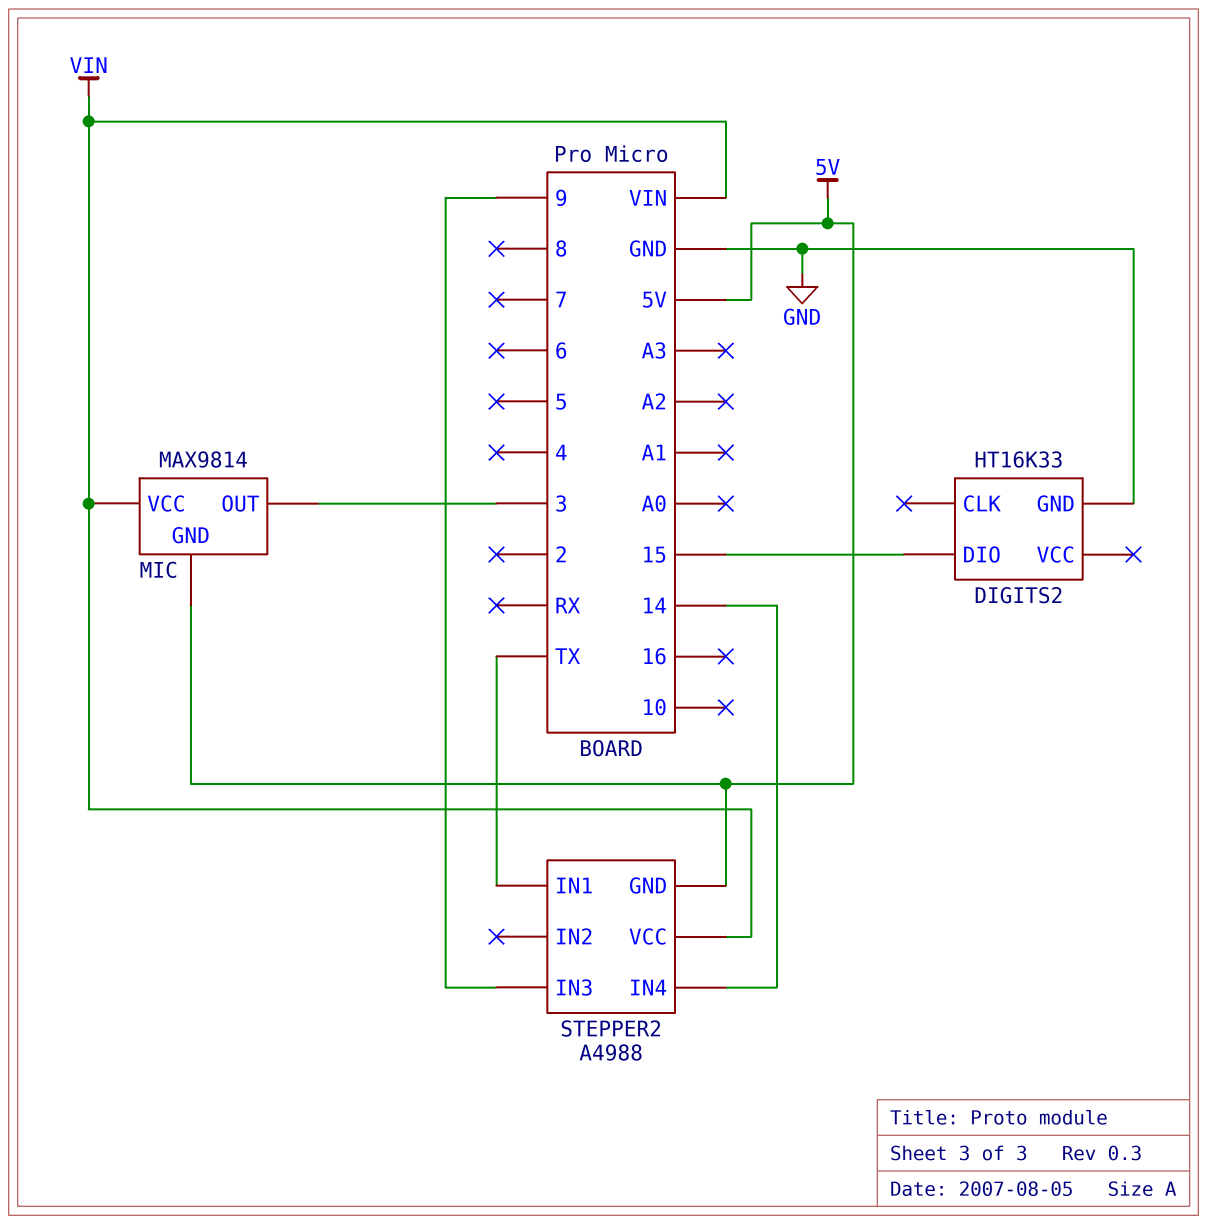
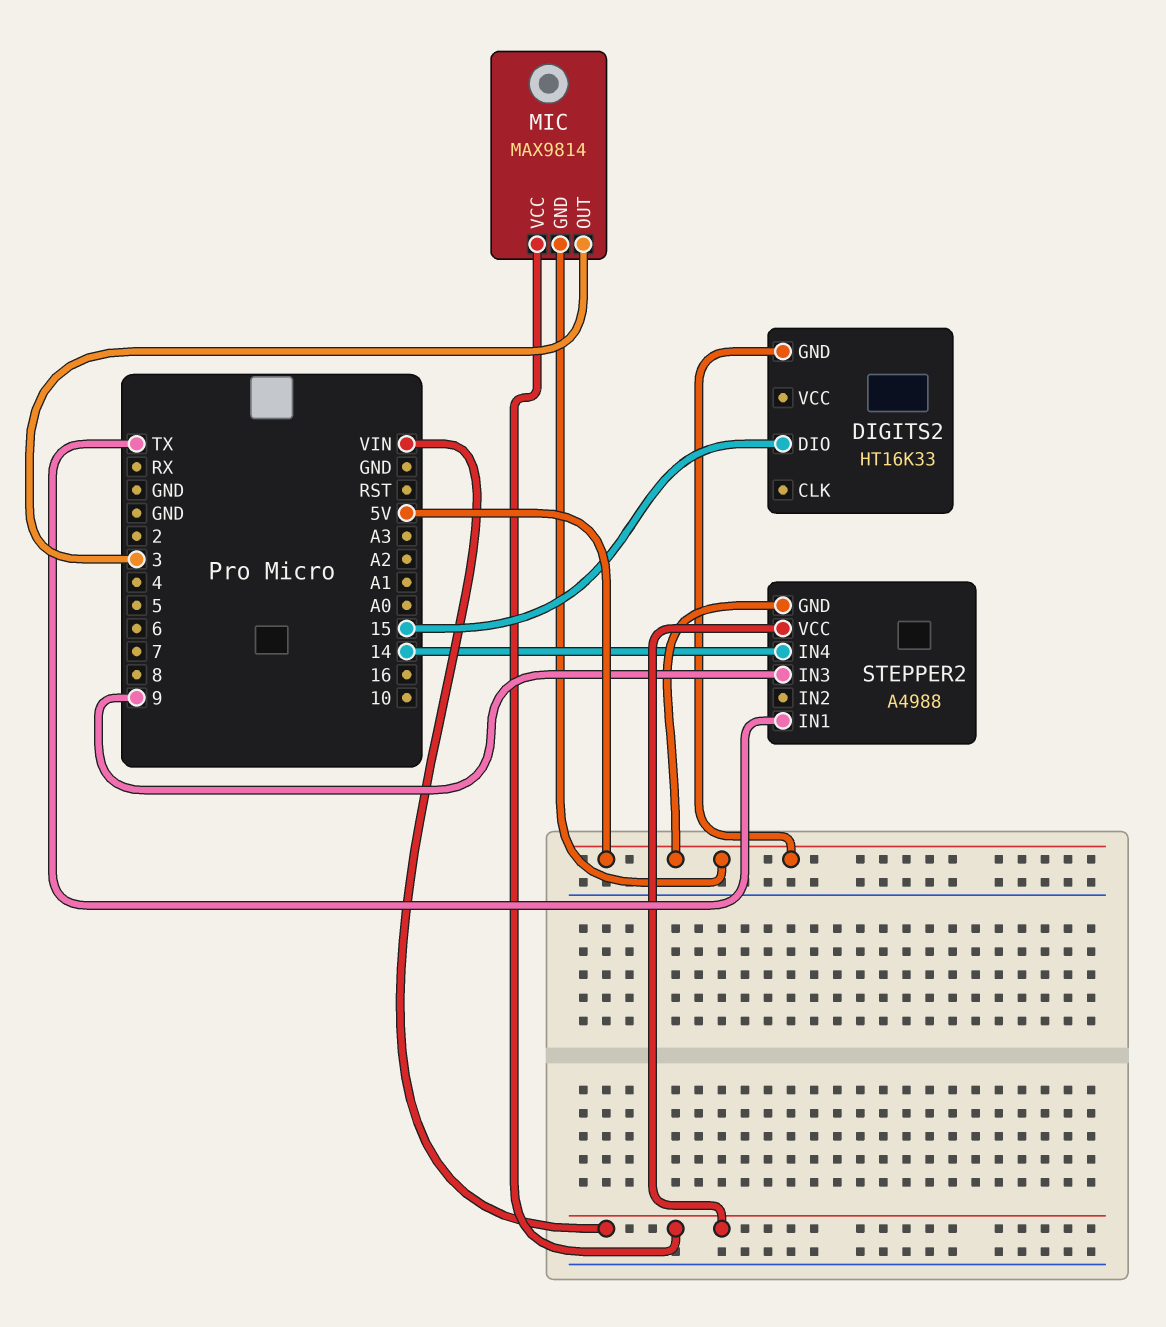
DIGITS2 pin GND: GND -> 5V

